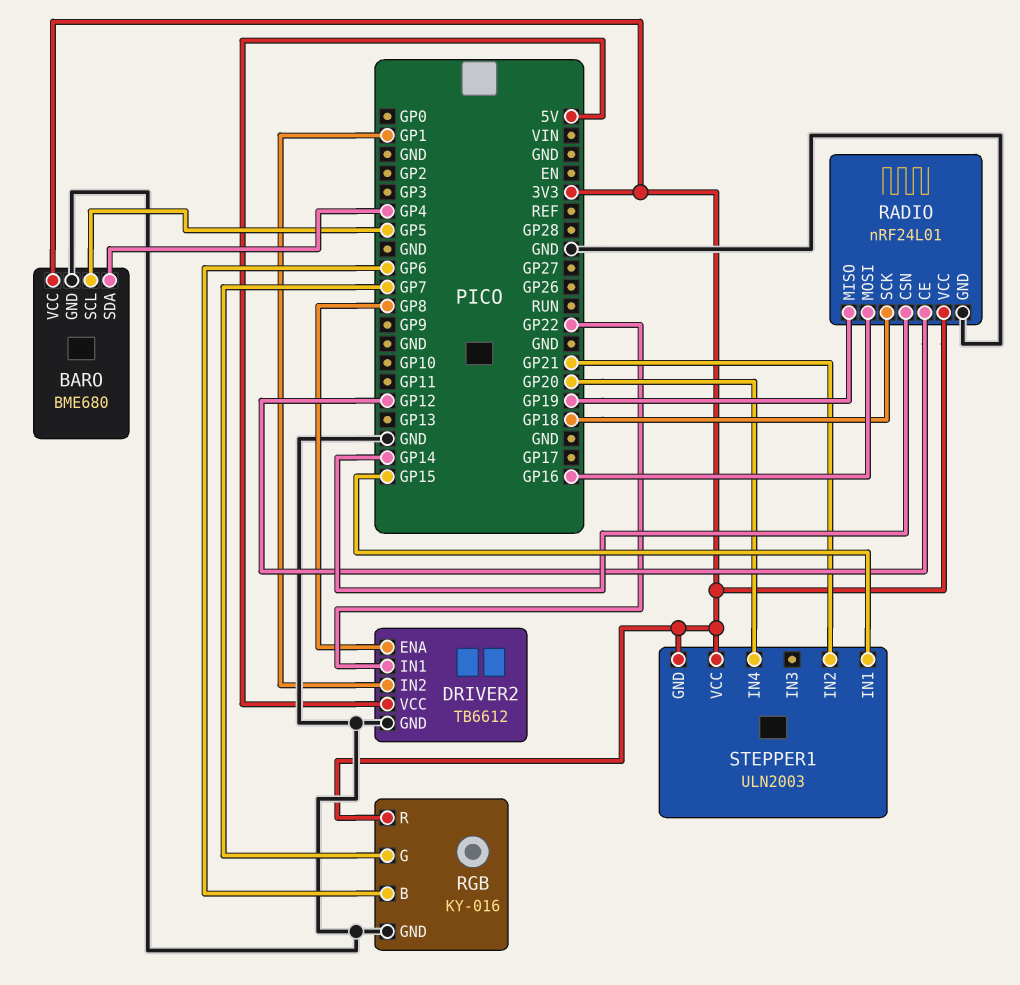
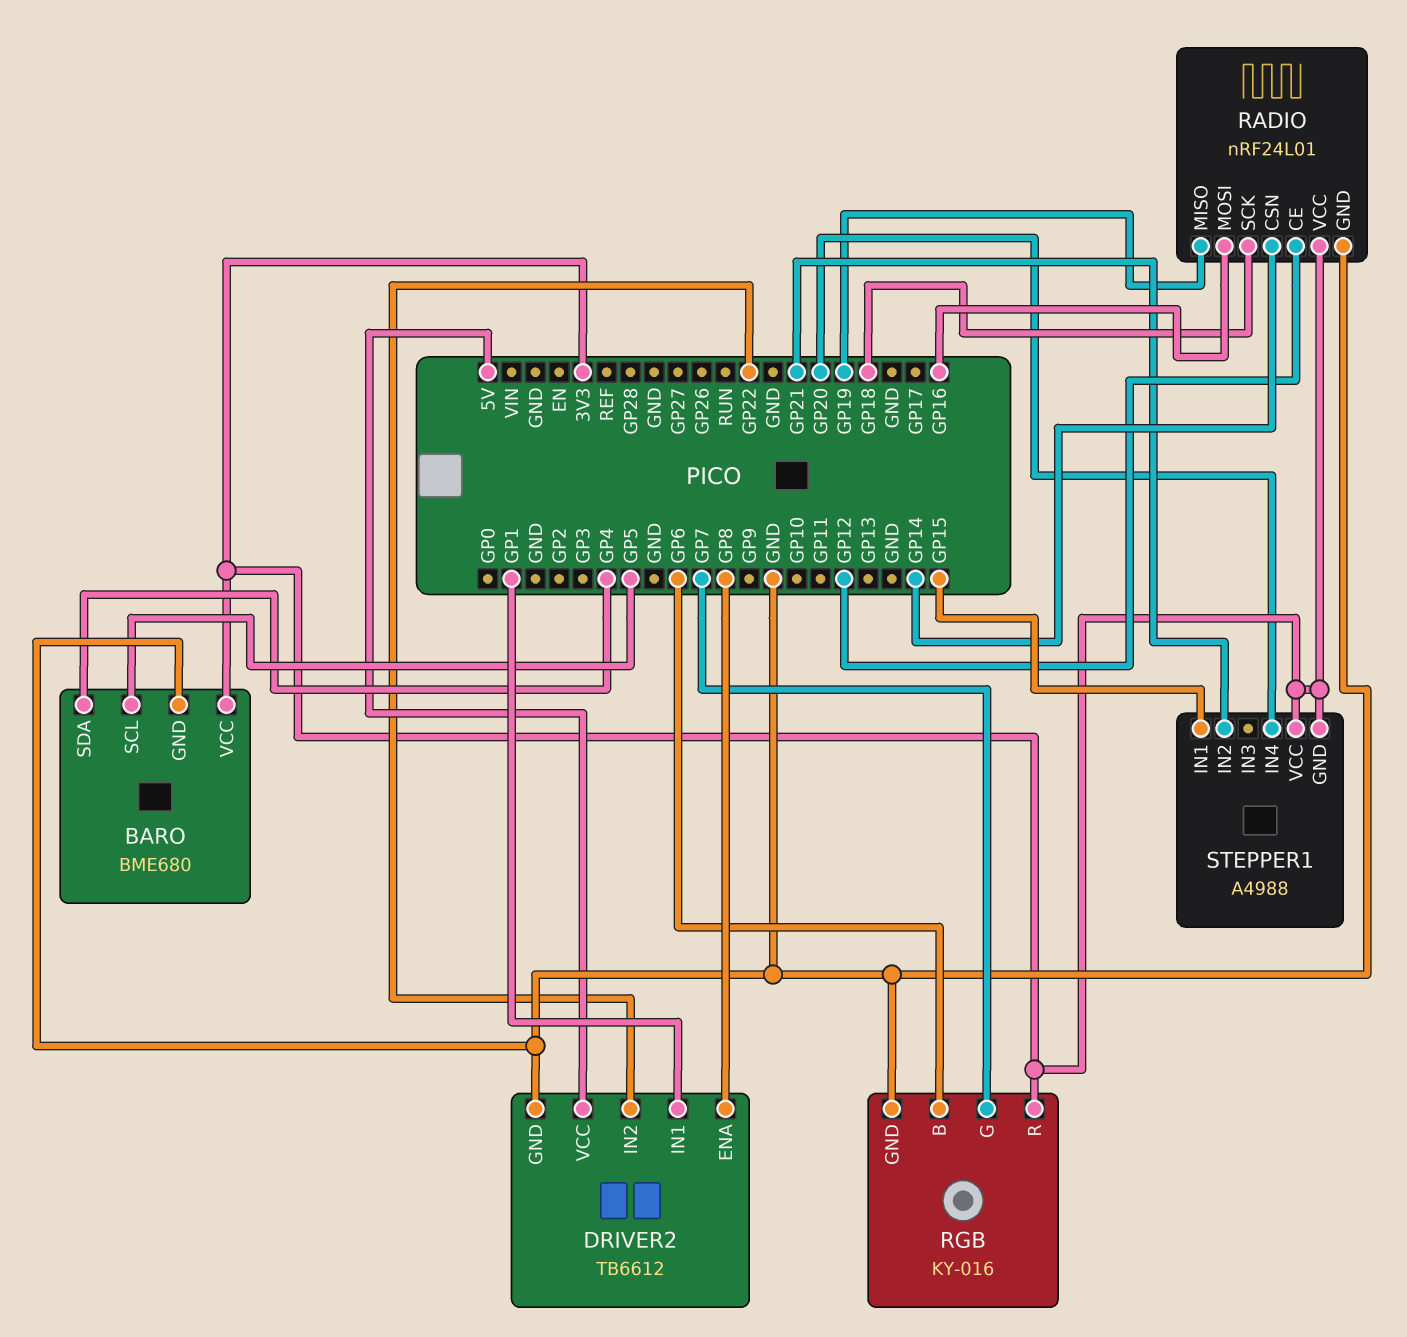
DRIVER2 pin IN1: GP22 -> GP1
DRIVER2 pin IN2: GP1 -> GP22
STEPPER1: ULN2003 -> A4988

